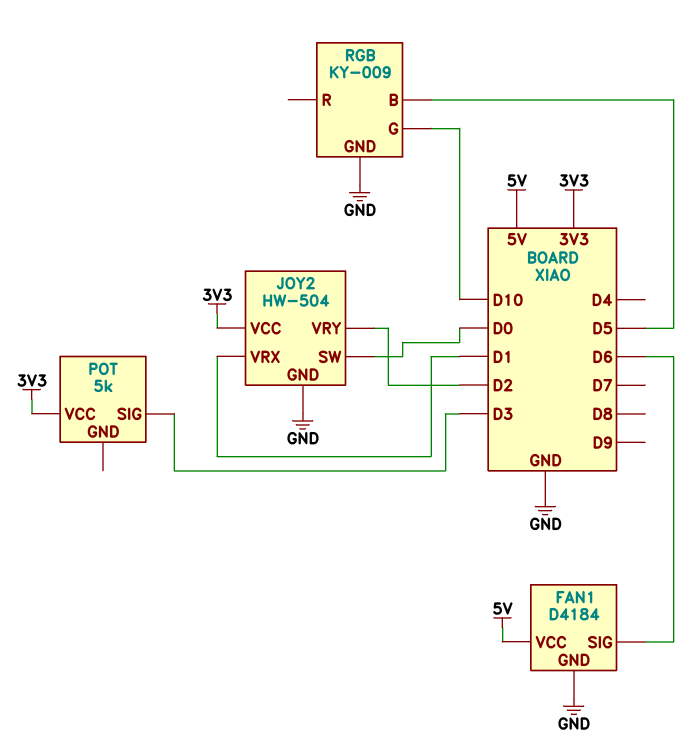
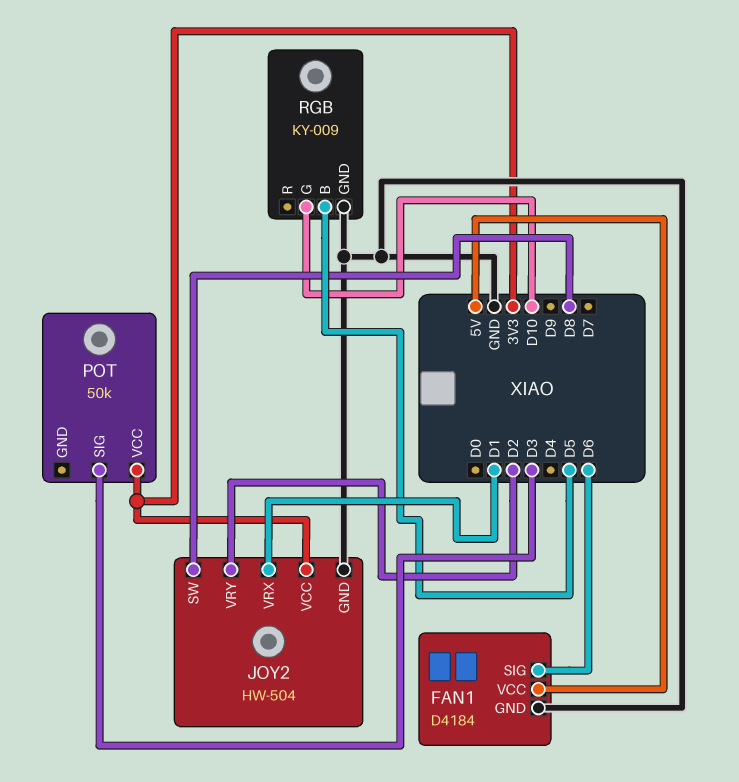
JOY2 pin SW: D0 -> D8
POT: 5k -> 50k

